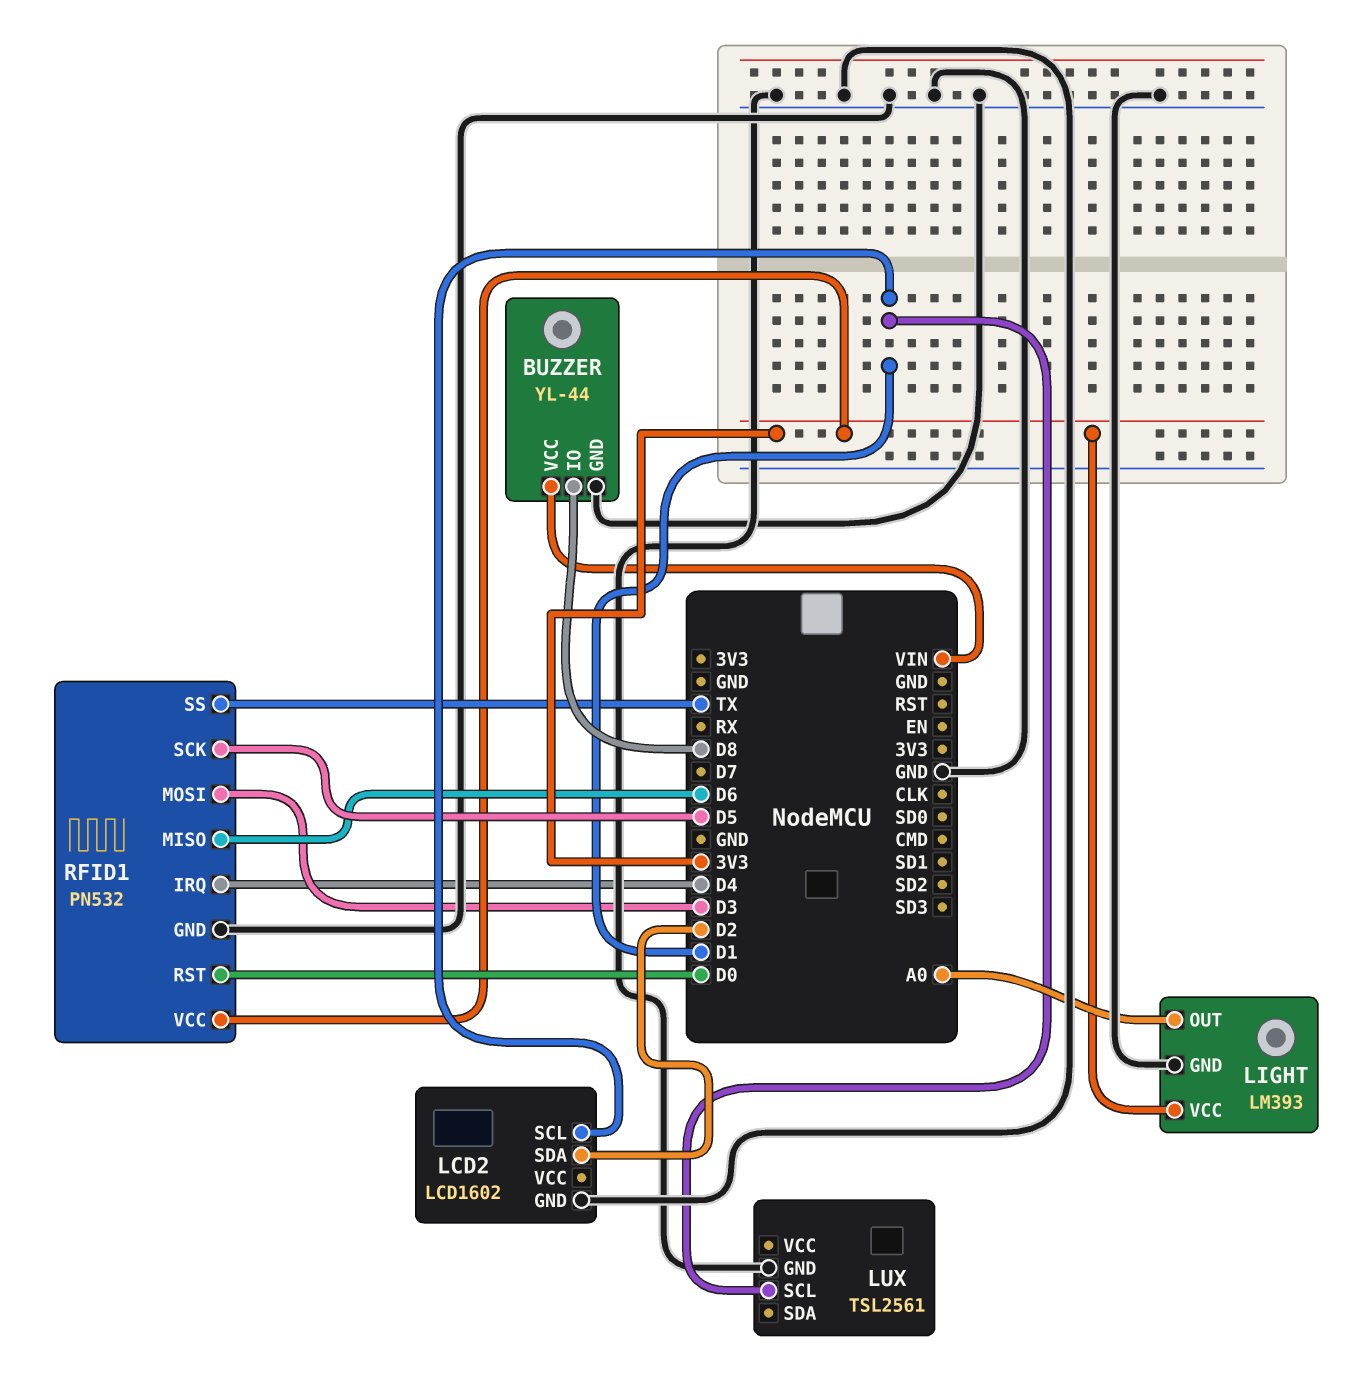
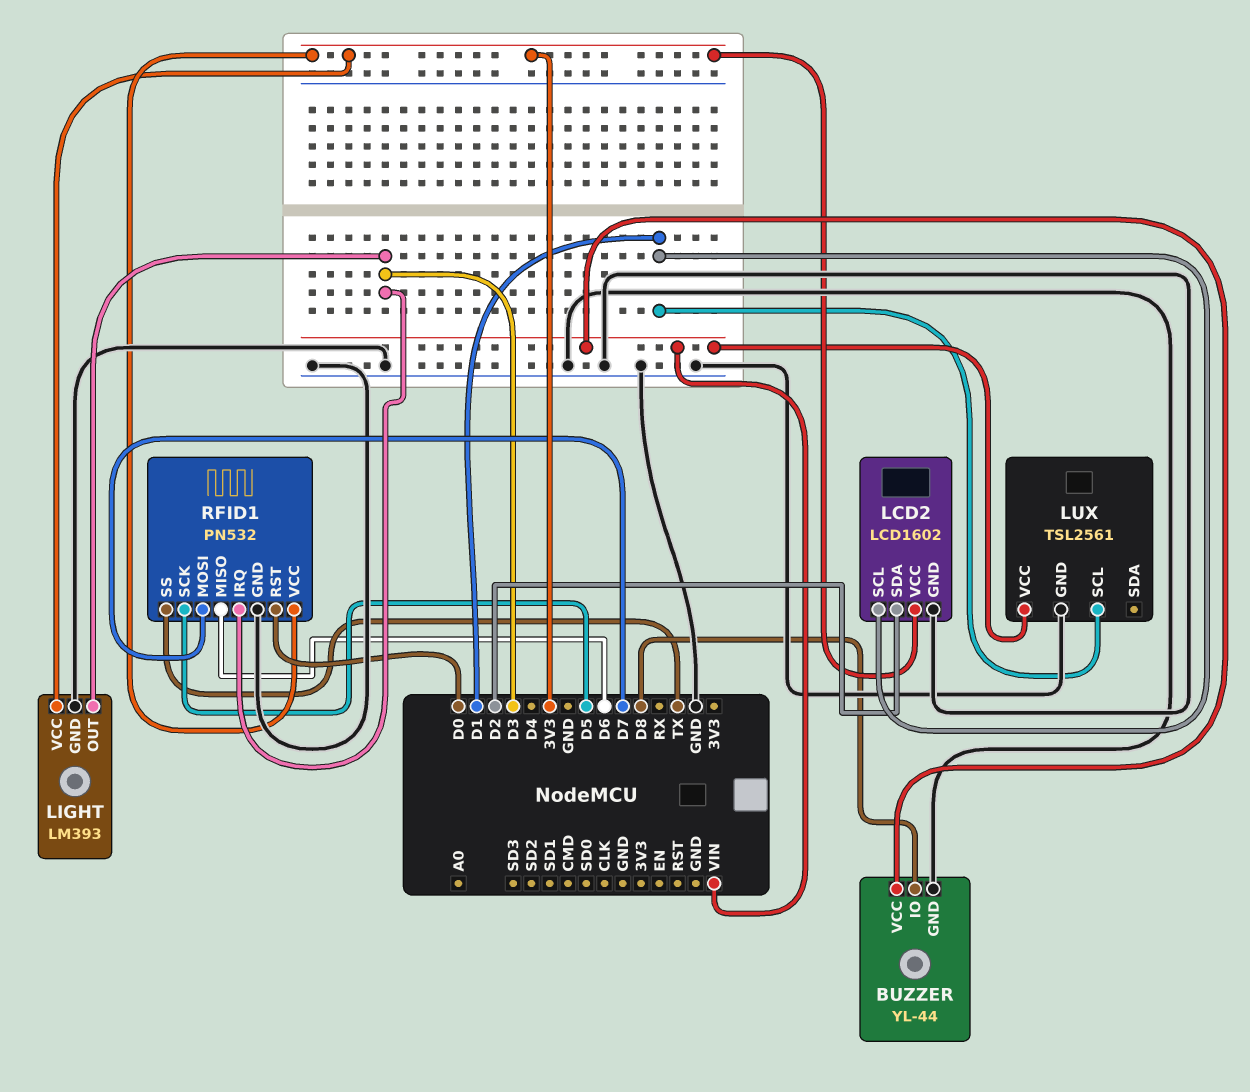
LCD2 pin VCC: none -> 3V3
LIGHT pin OUT: A0 -> D3
LUX pin VCC: none -> VIN
RFID1 pin IRQ: D4 -> D3
RFID1 pin MOSI: D3 -> D7

